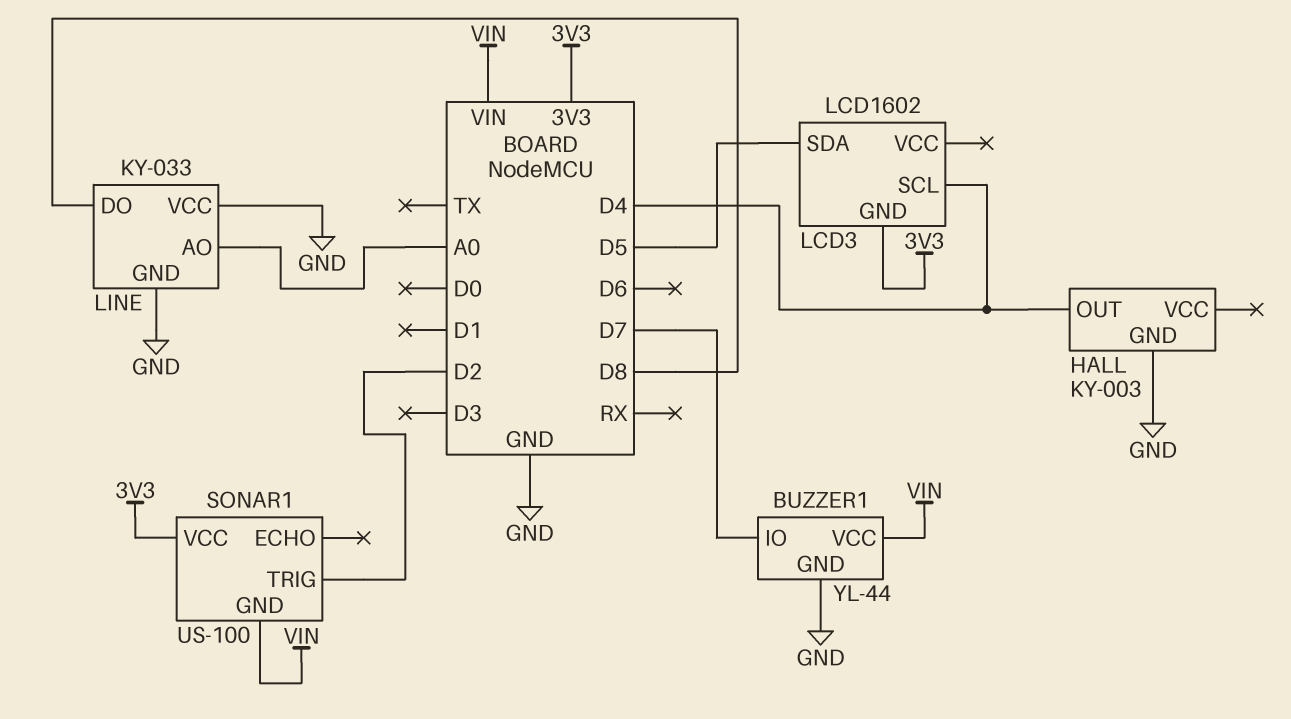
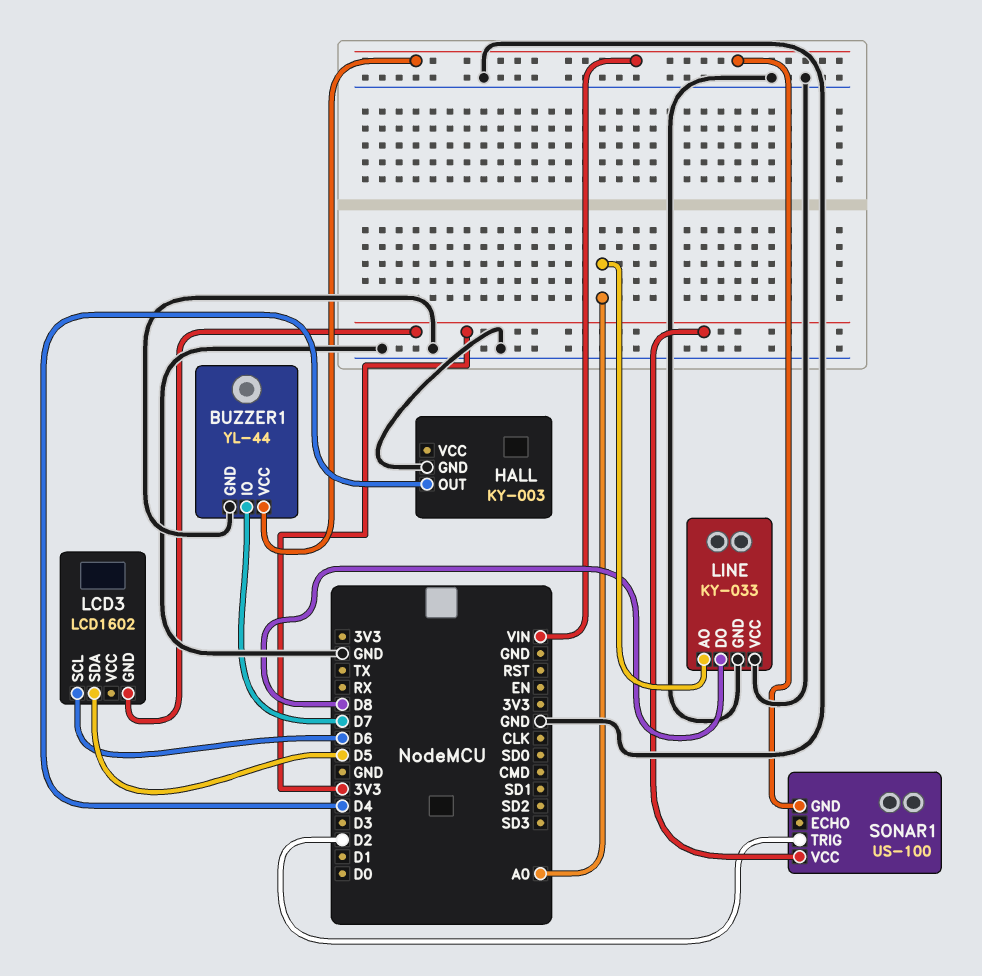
LCD3 pin SCL: D4 -> D6

